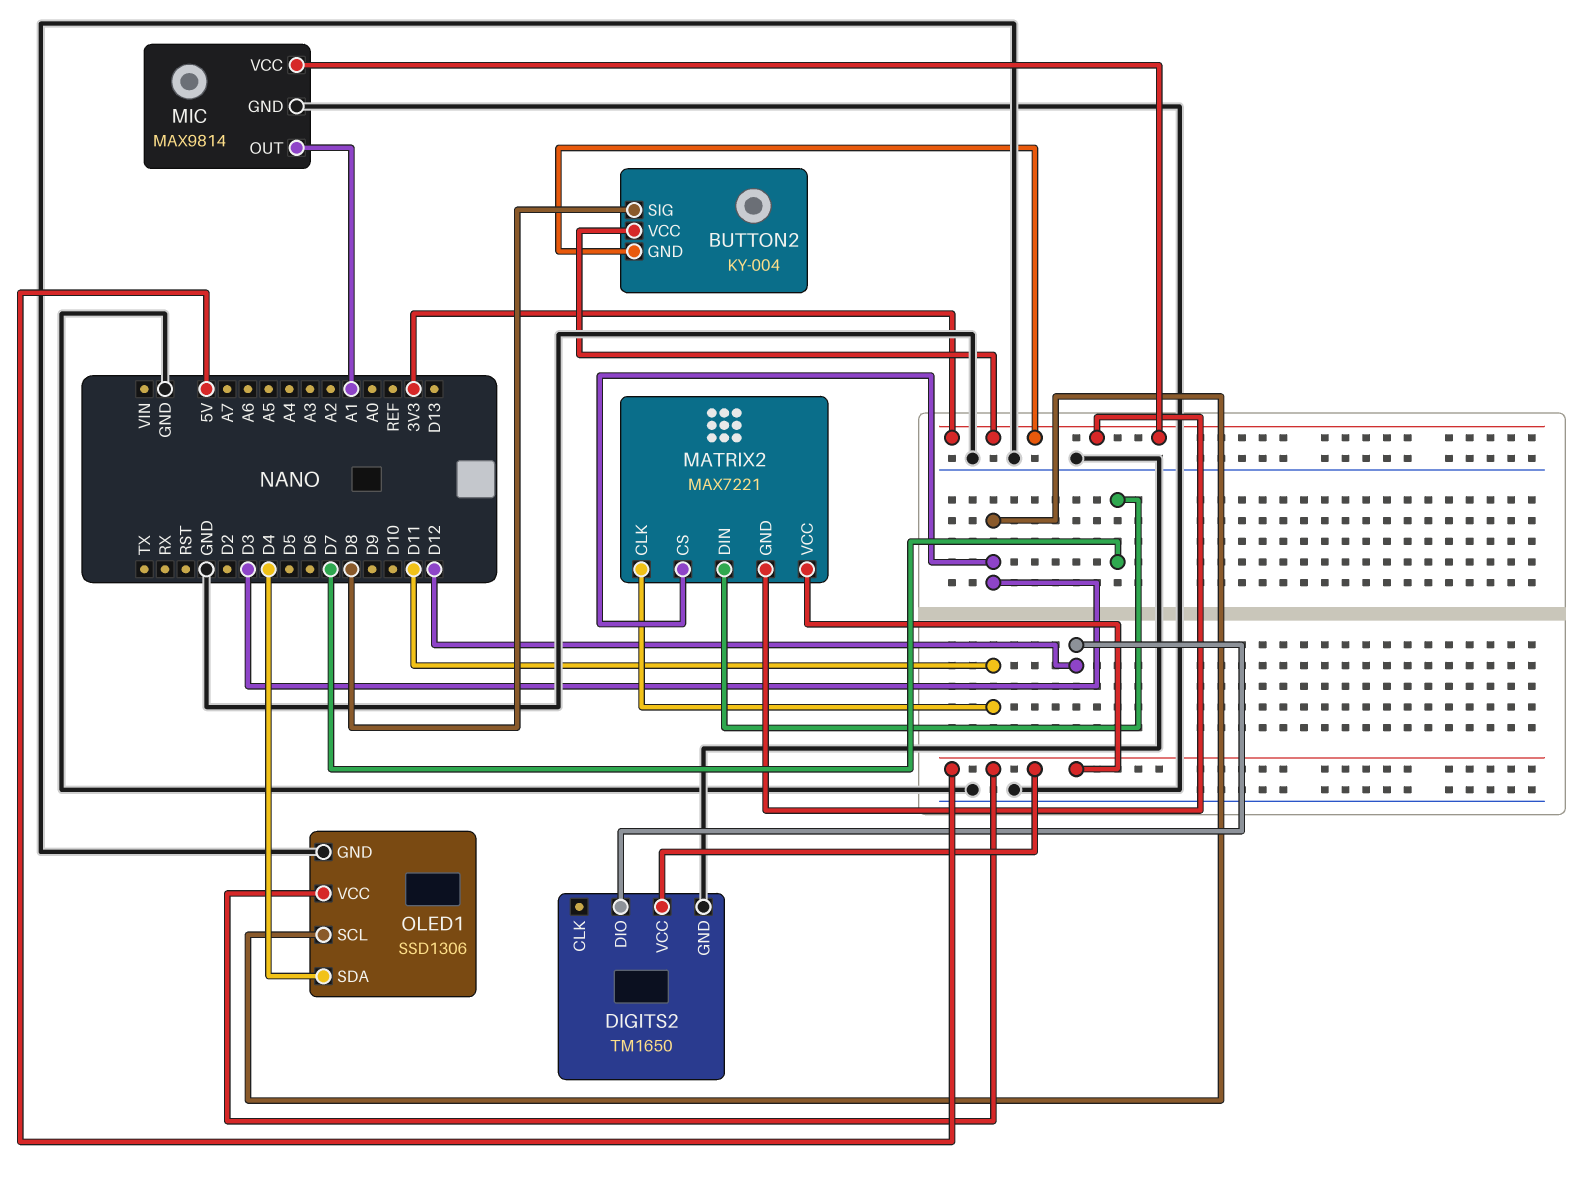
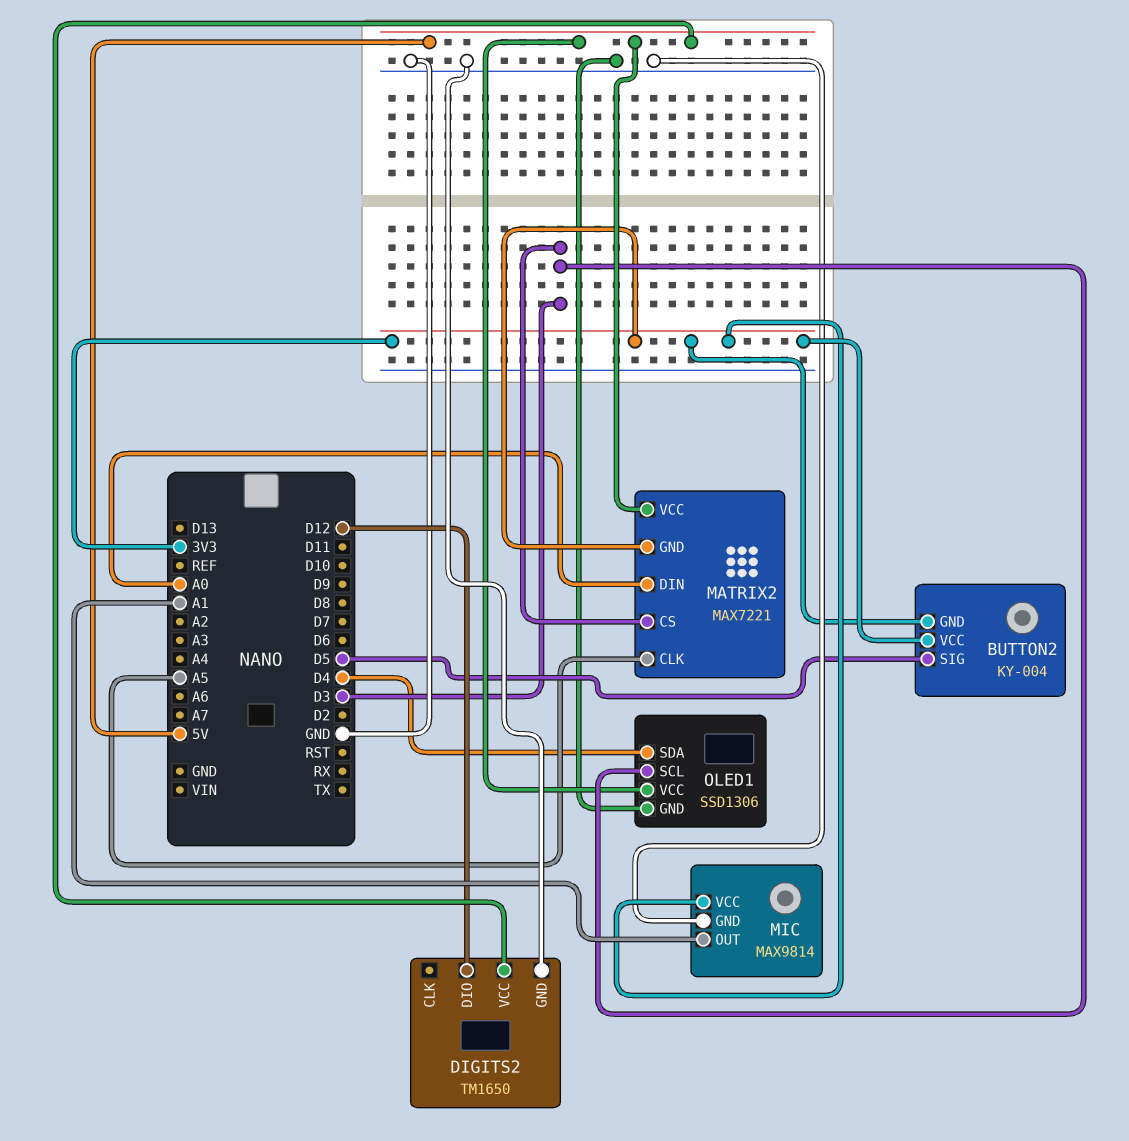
BUTTON2 pin SIG: D8 -> D5
MATRIX2 pin CLK: D11 -> A5
MATRIX2 pin DIN: D7 -> A0

